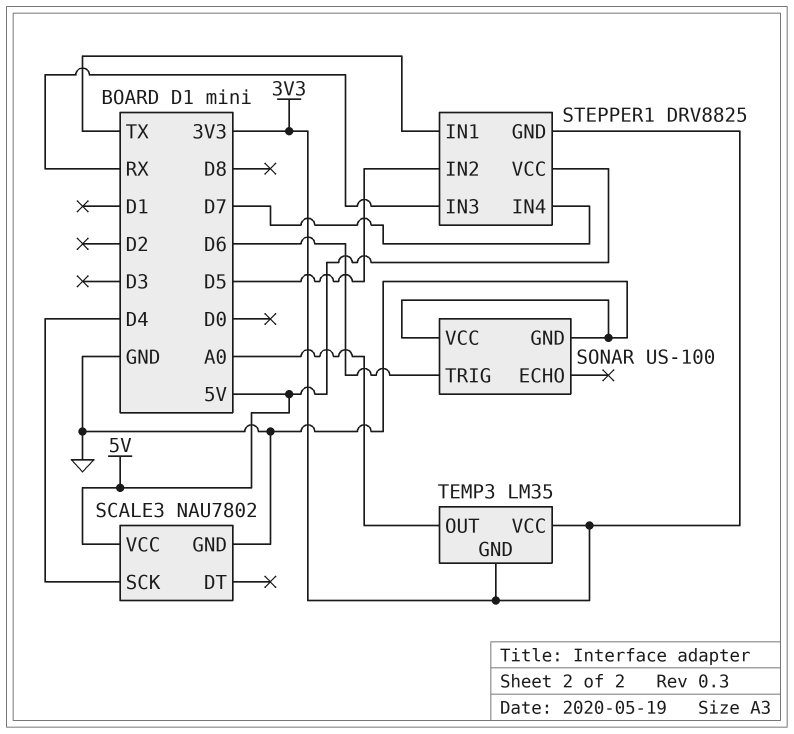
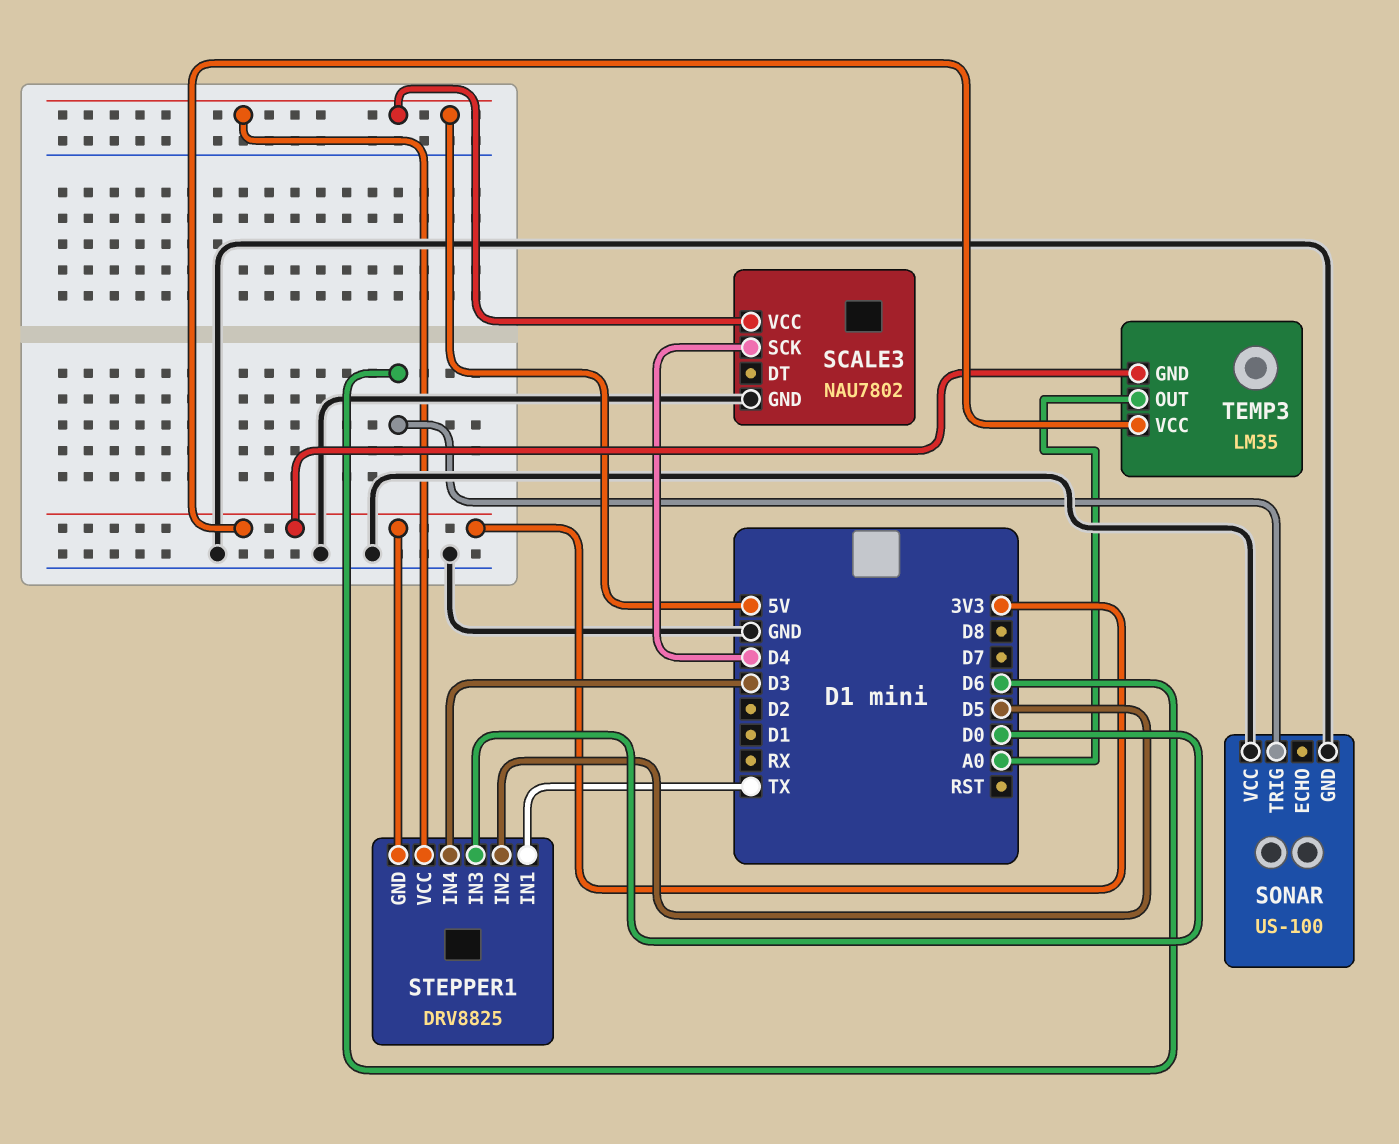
STEPPER1 pin IN3: RX -> D0
STEPPER1 pin IN4: D7 -> D3

